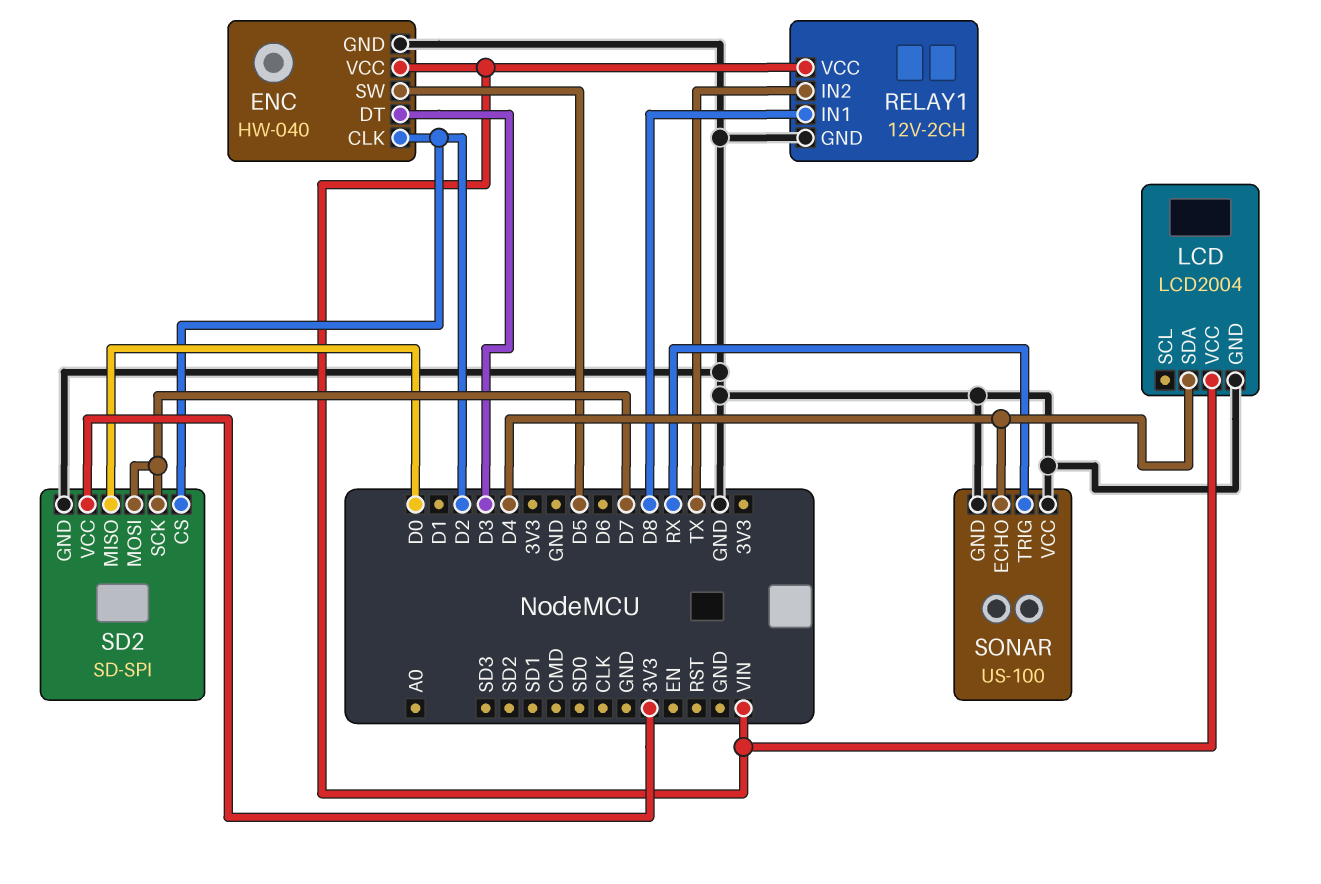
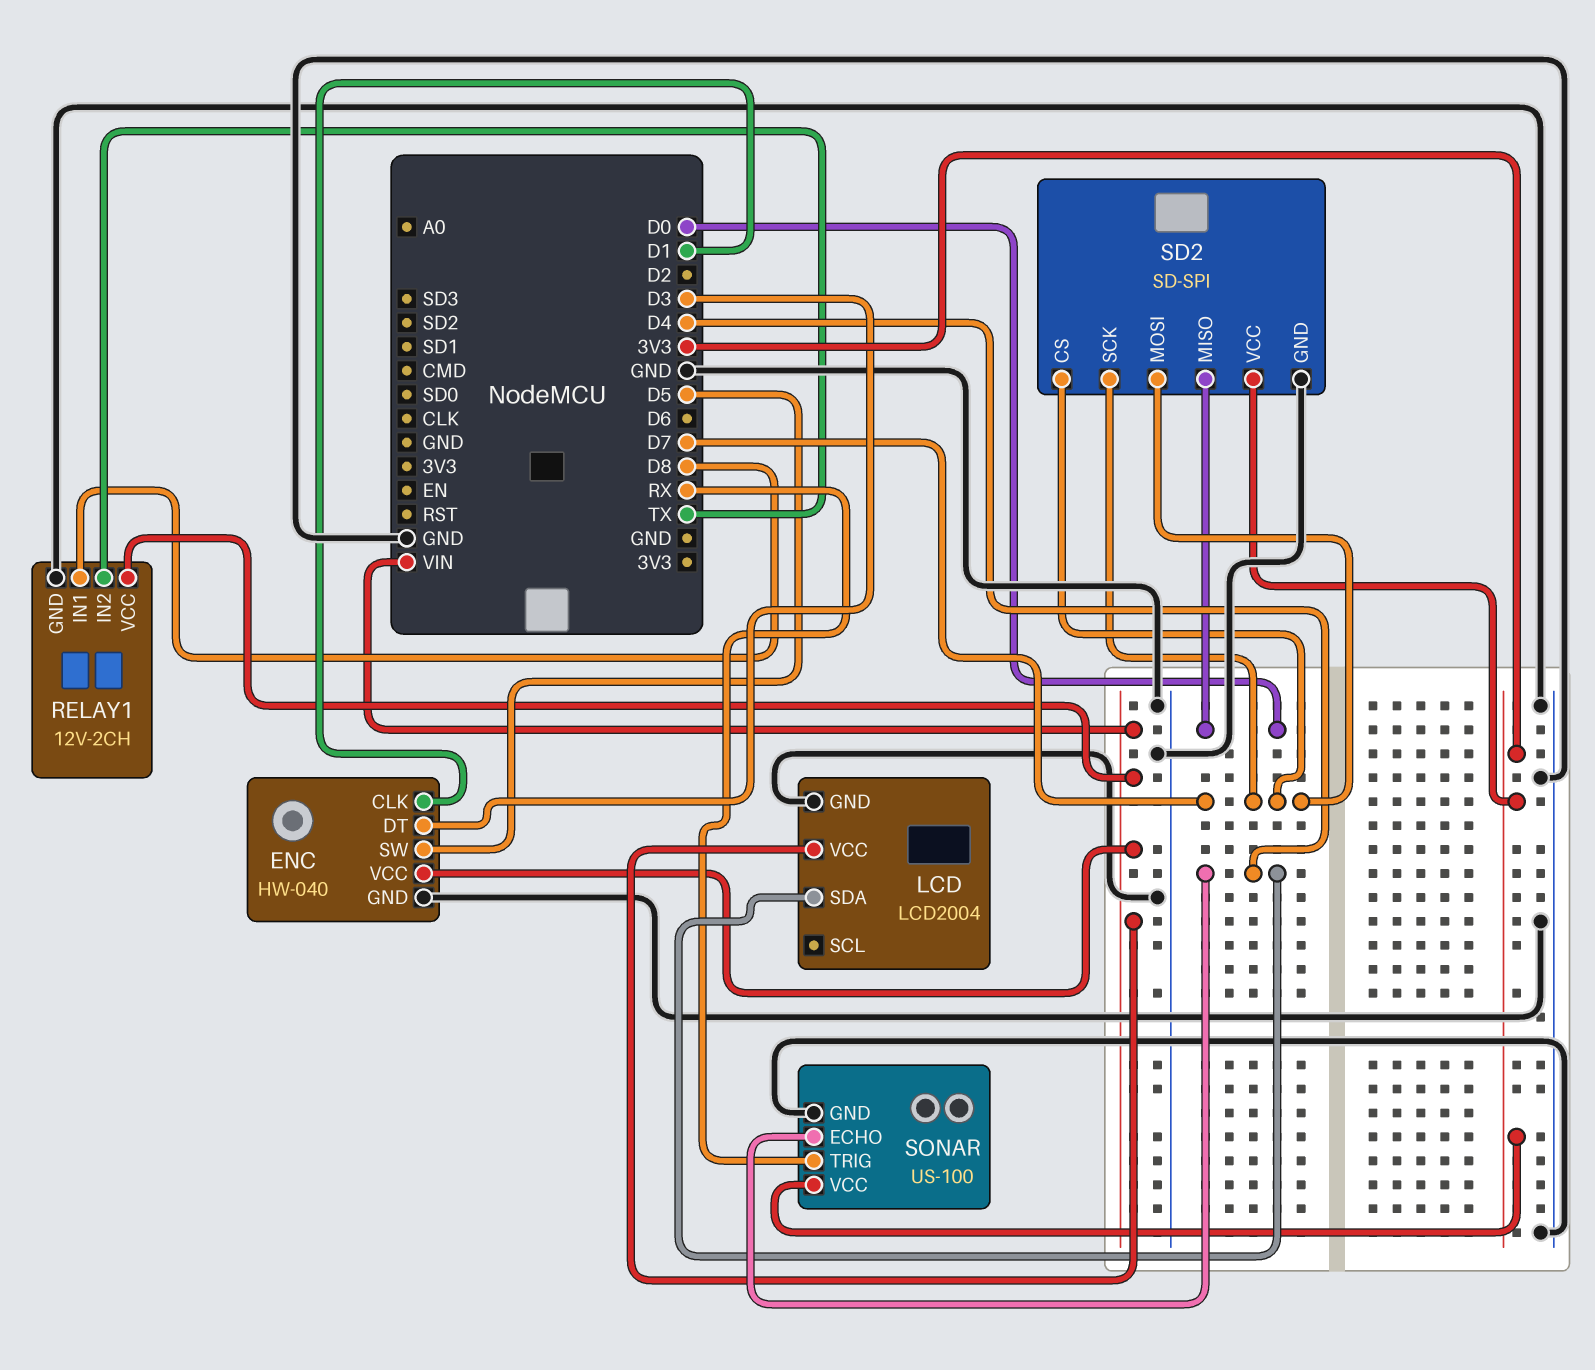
ENC pin CLK: D2 -> D1
SD2 pin CS: D2 -> D7
SONAR pin VCC: GND -> 3V3

